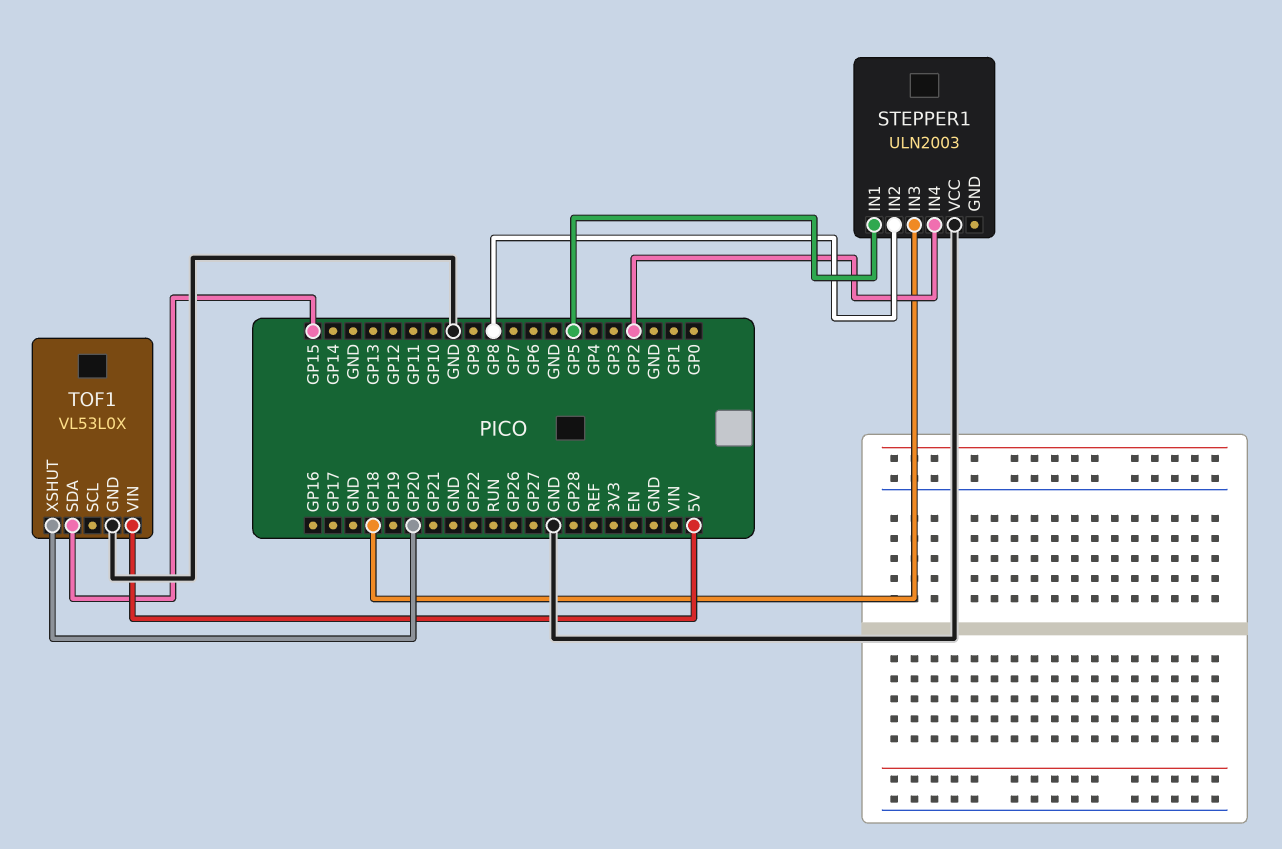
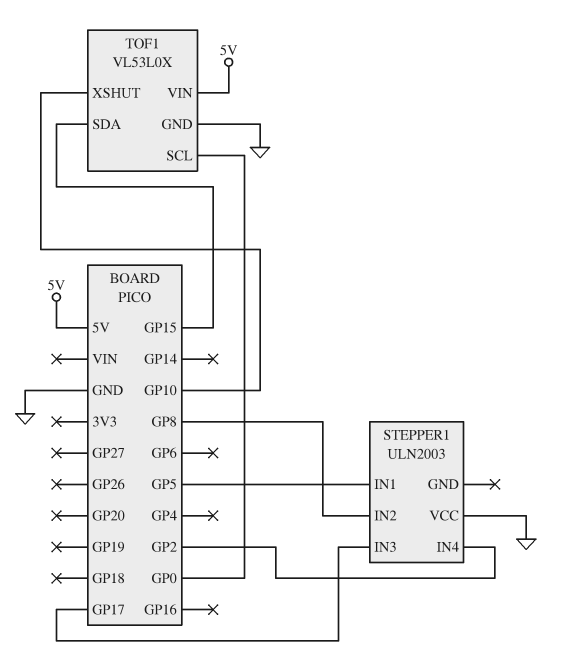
STEPPER1 pin IN3: GP18 -> GP17
TOF1 pin SCL: none -> GP0
TOF1 pin XSHUT: GP20 -> GP10

